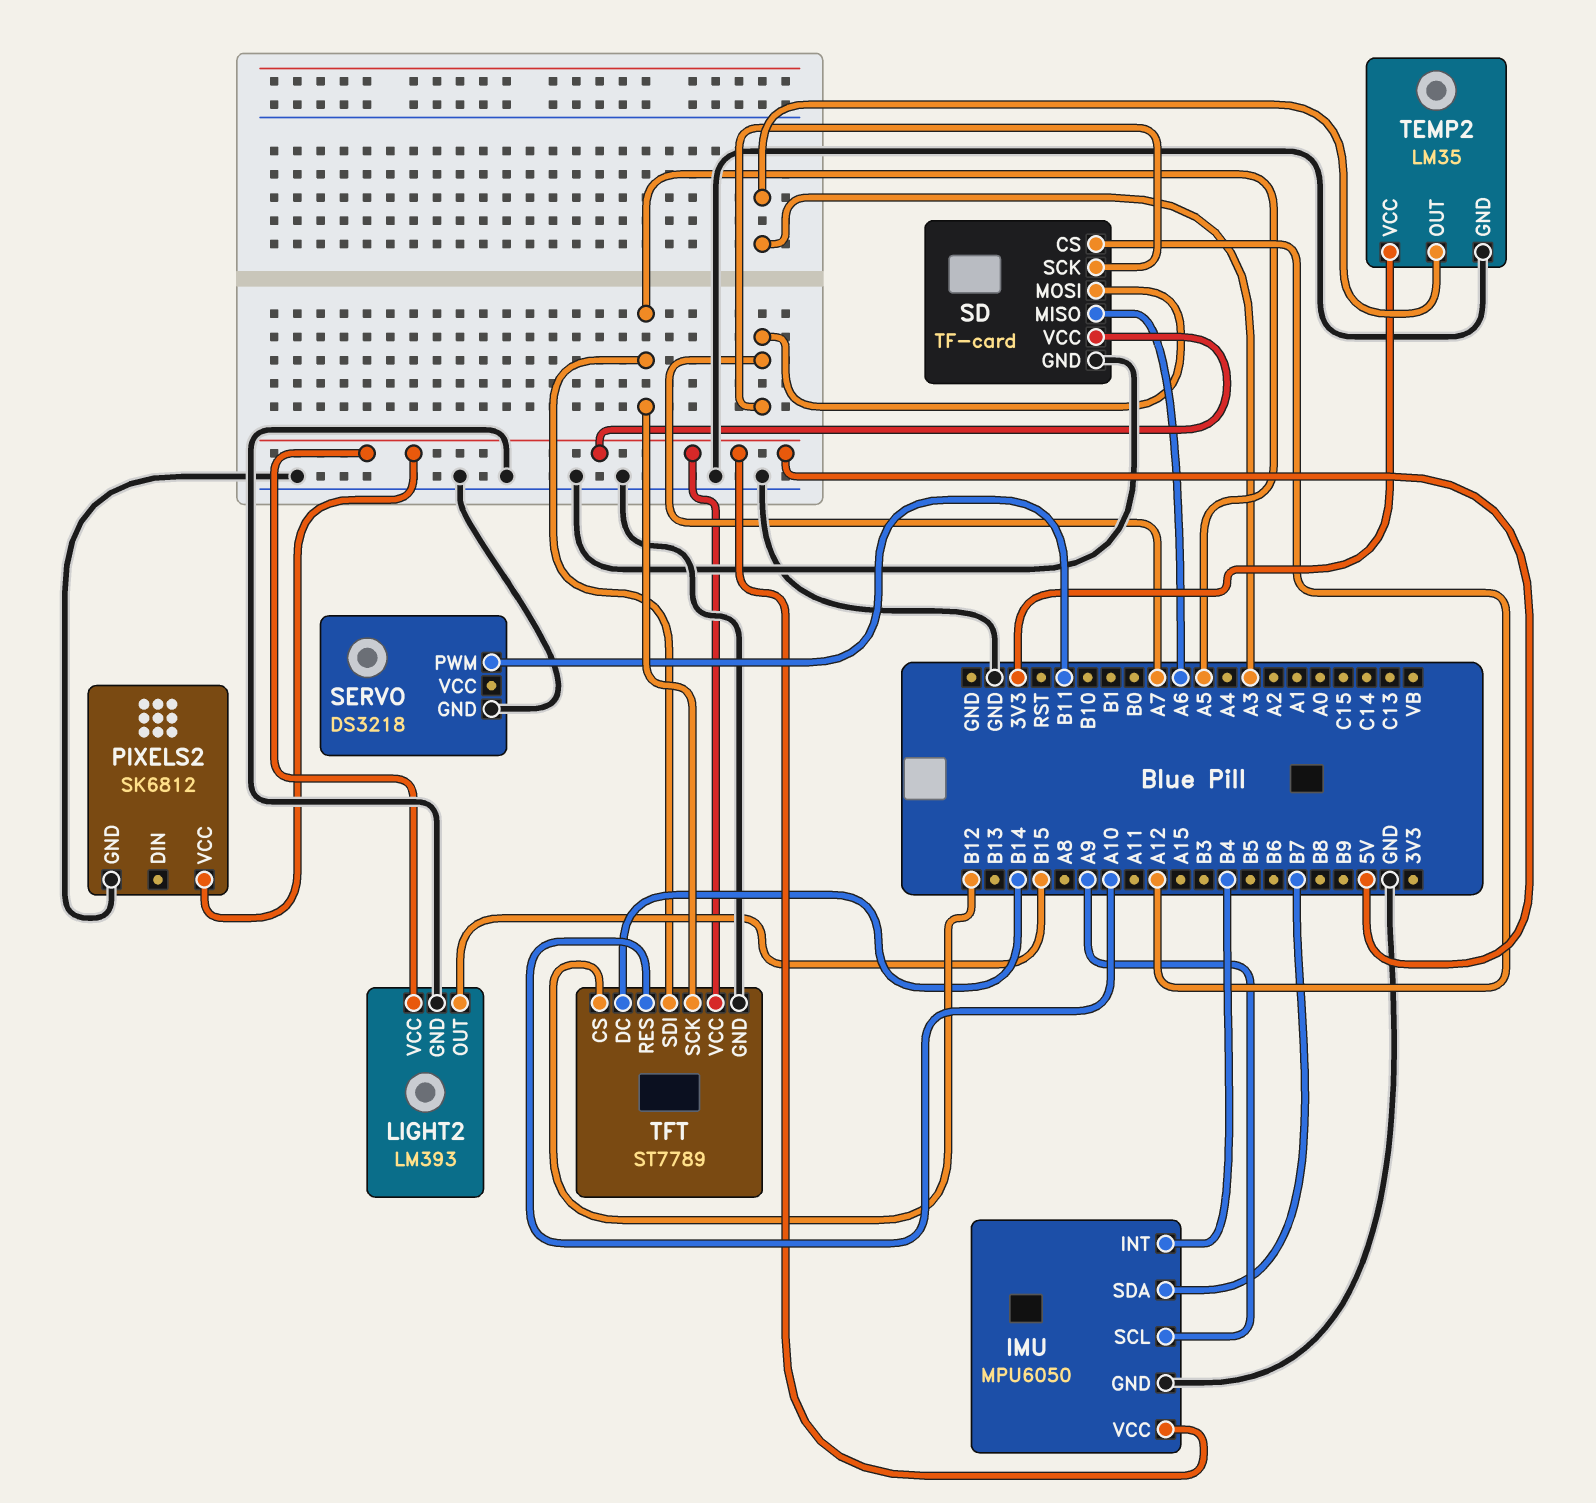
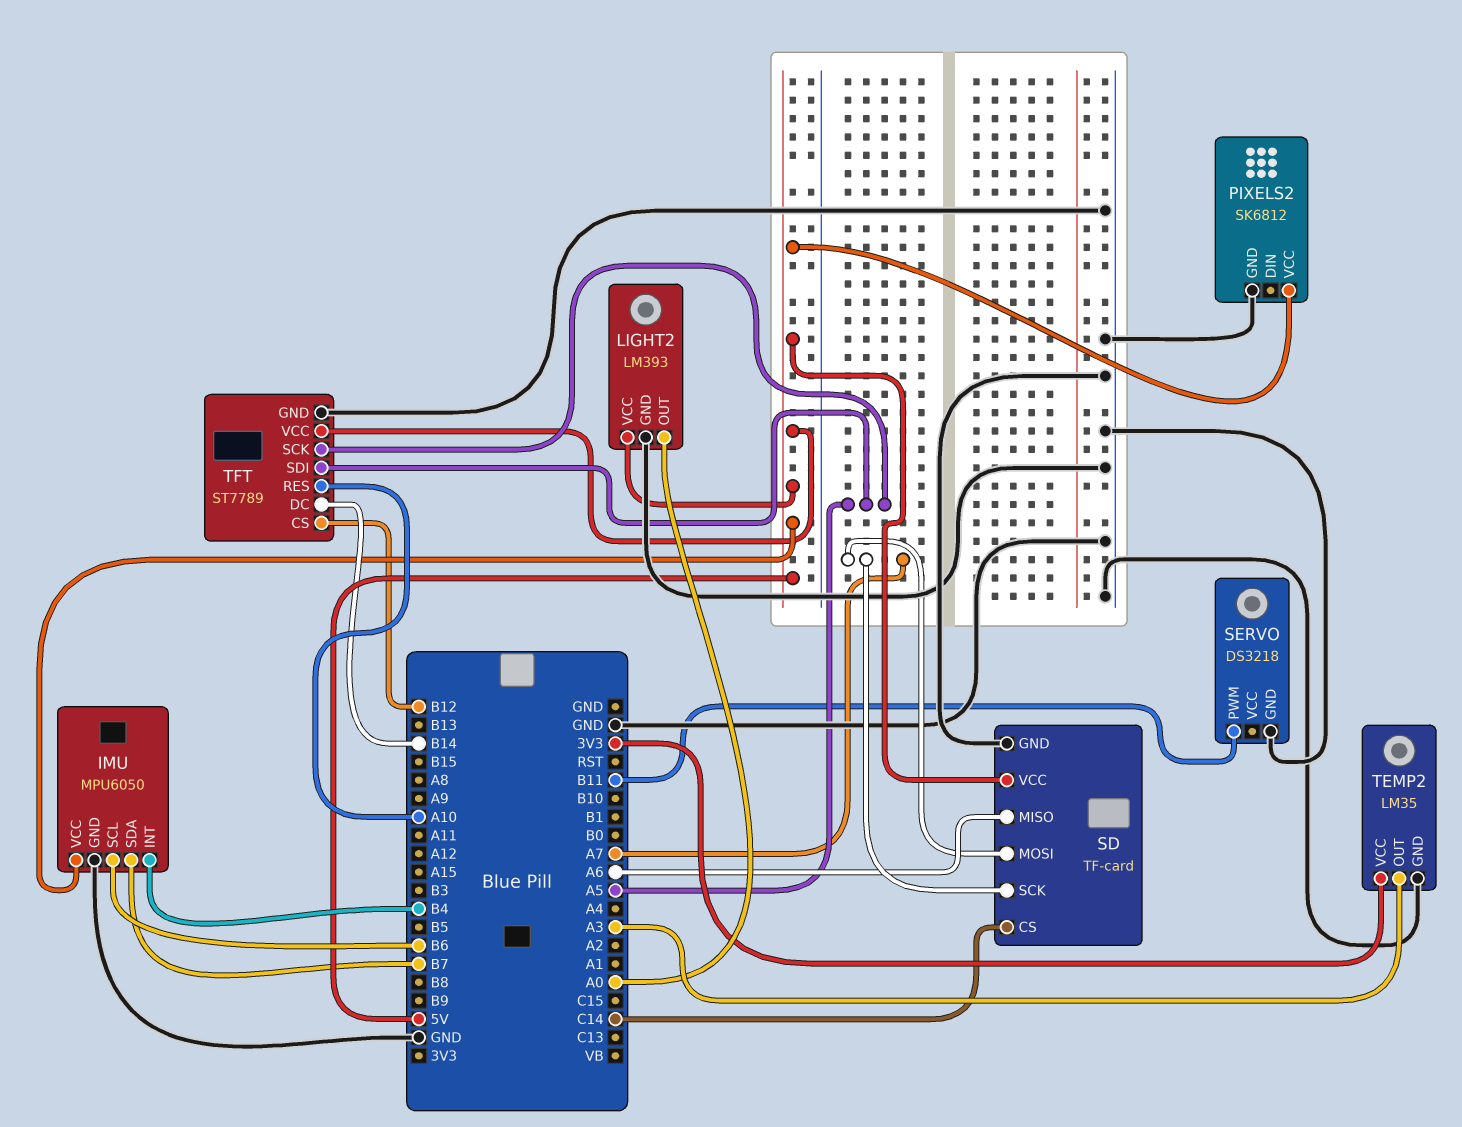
IMU pin SCL: A9 -> B6
LIGHT2 pin OUT: B15 -> A0
SD pin CS: A12 -> C14

